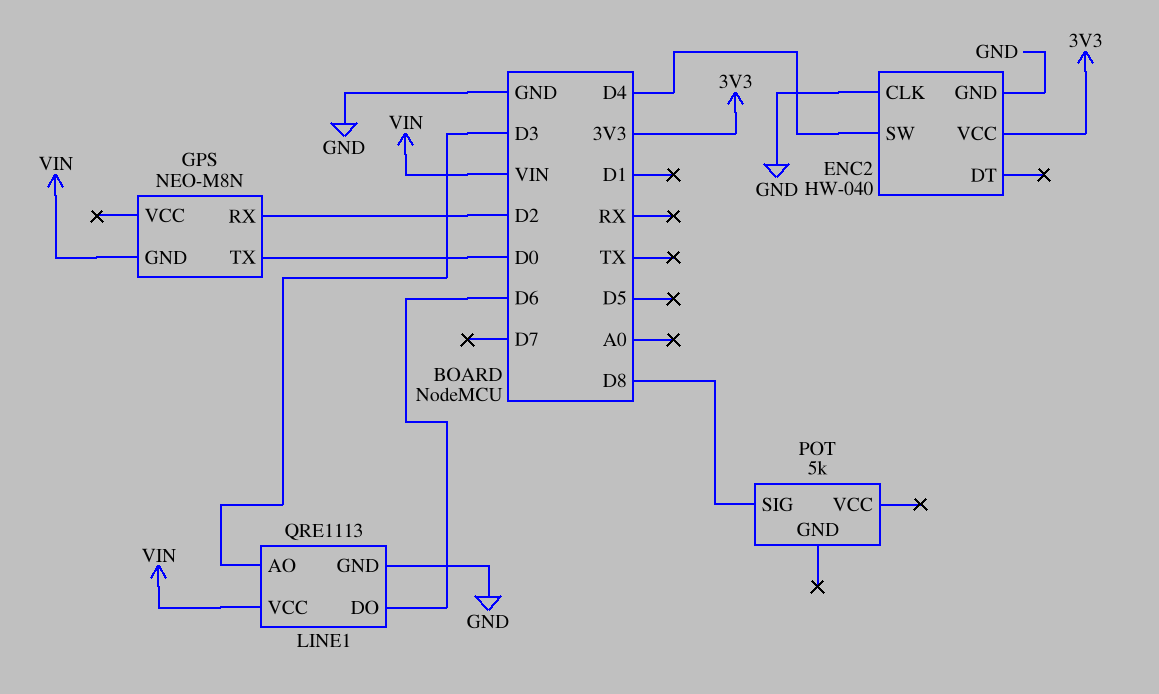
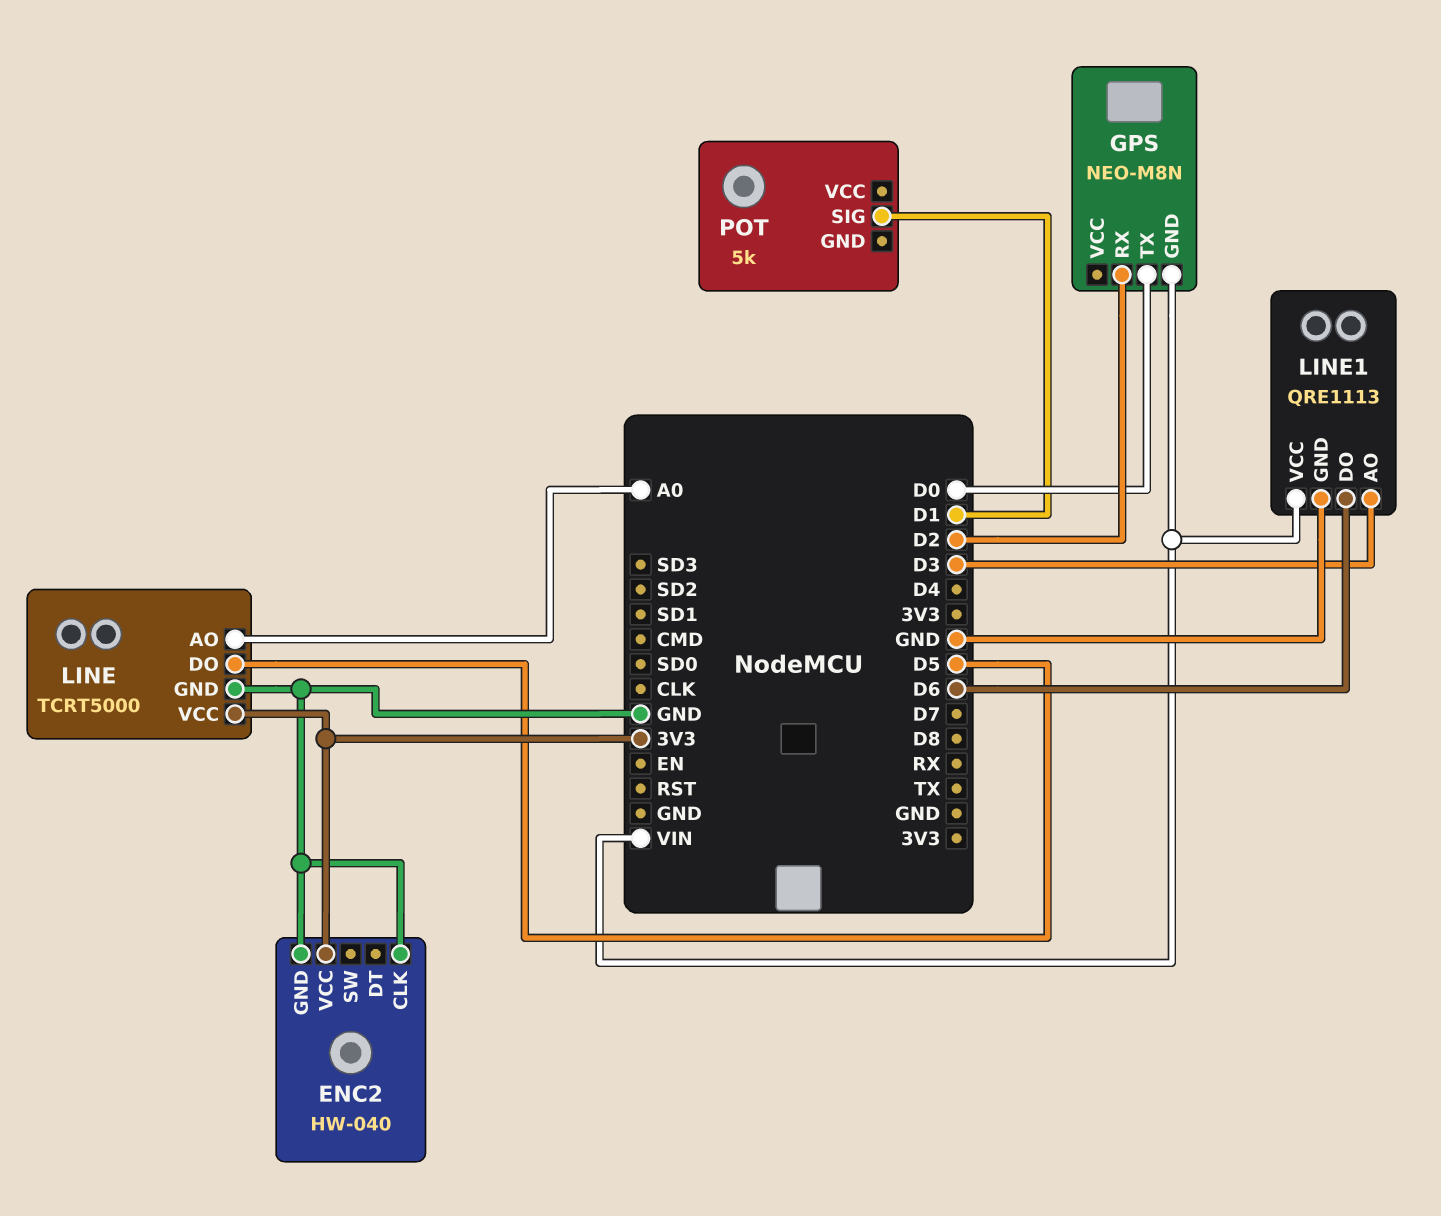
ENC2 pin SW: D4 -> none
LINE: none -> TCRT5000
LINE pin AO: none -> A0
LINE pin DO: none -> D5
LINE pin GND: none -> GND
LINE pin VCC: none -> 3V3
POT pin SIG: D8 -> D1

